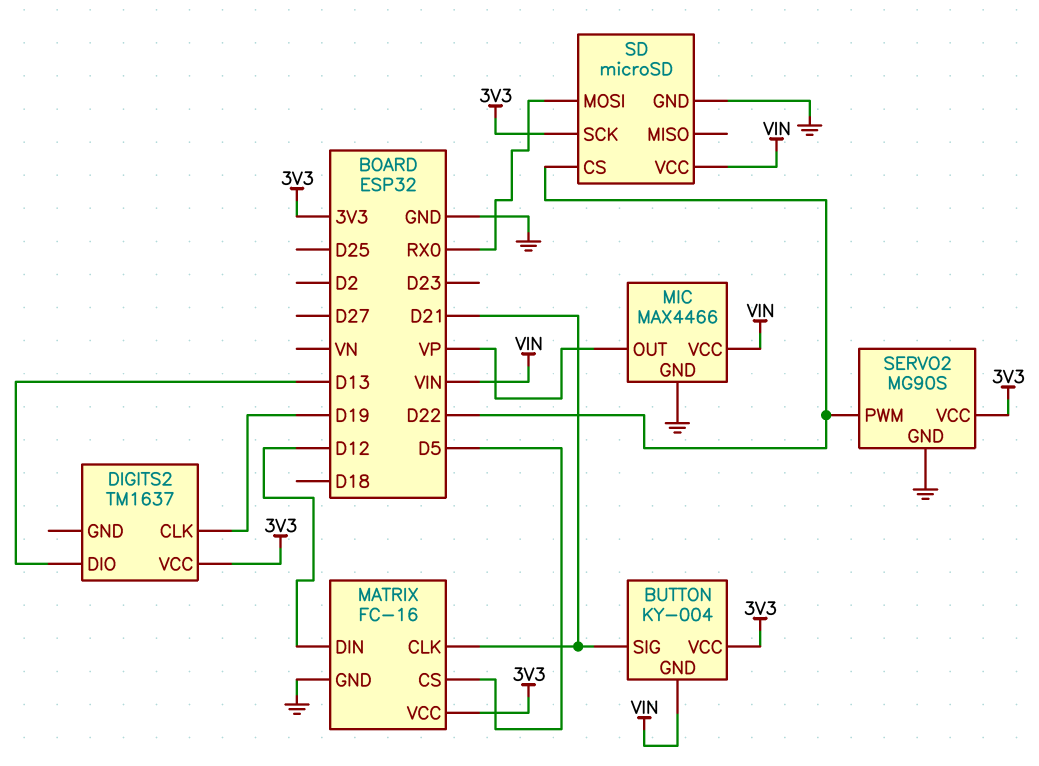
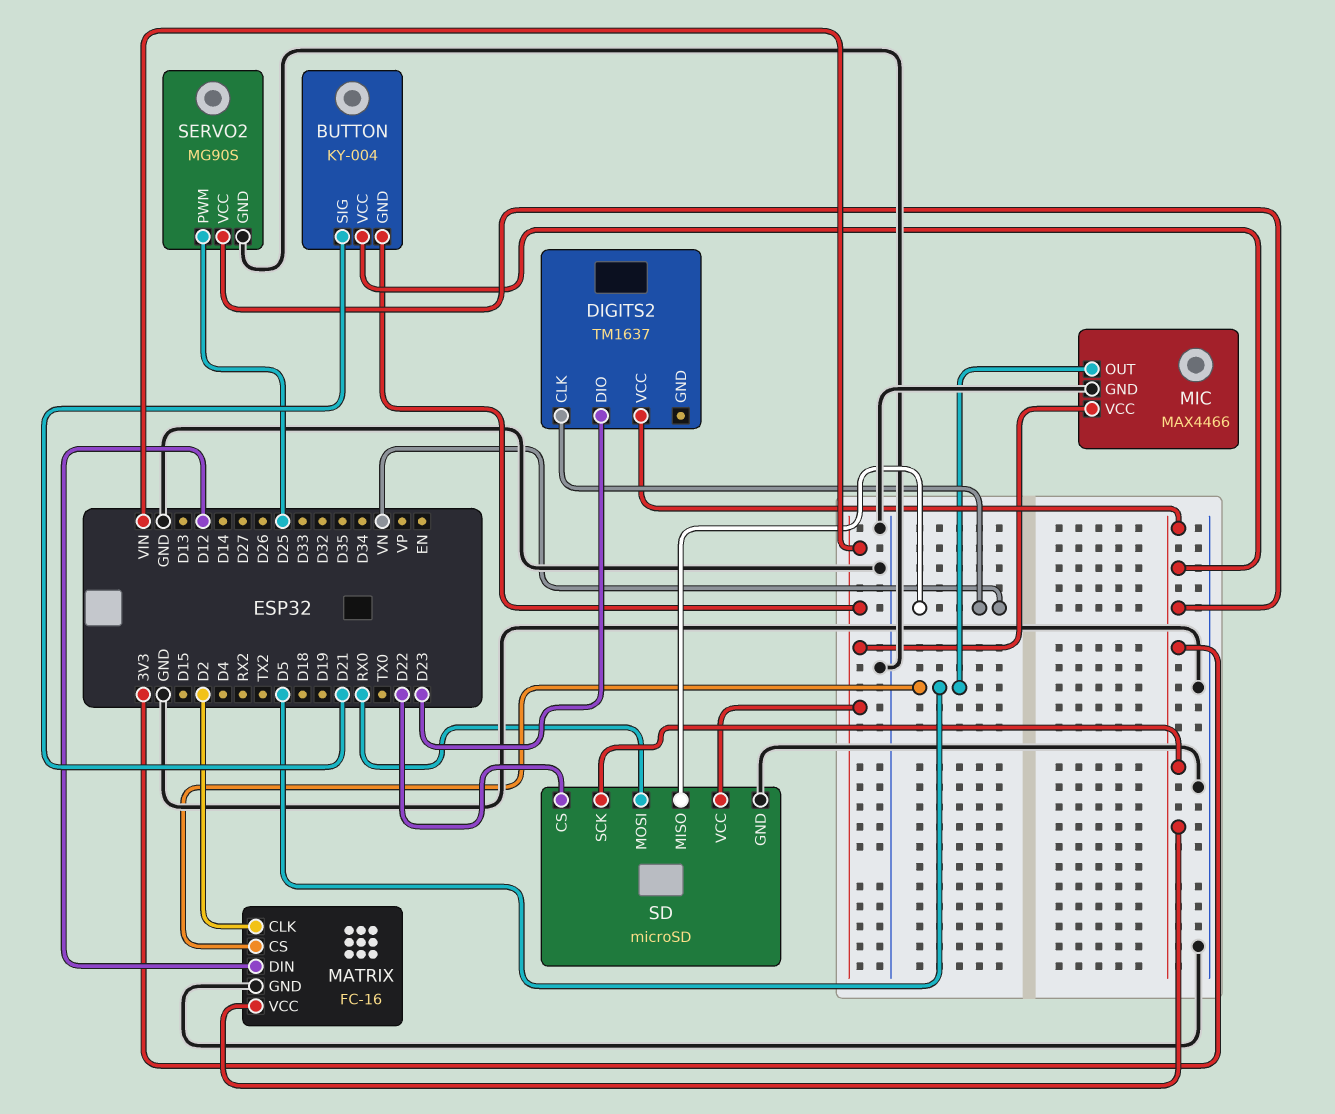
DIGITS2 pin CLK: D19 -> VN
DIGITS2 pin DIO: D13 -> D23
MATRIX pin CLK: D21 -> D2
MIC pin OUT: VP -> D5
SD pin MISO: none -> VN
SERVO2 pin PWM: D22 -> D25

